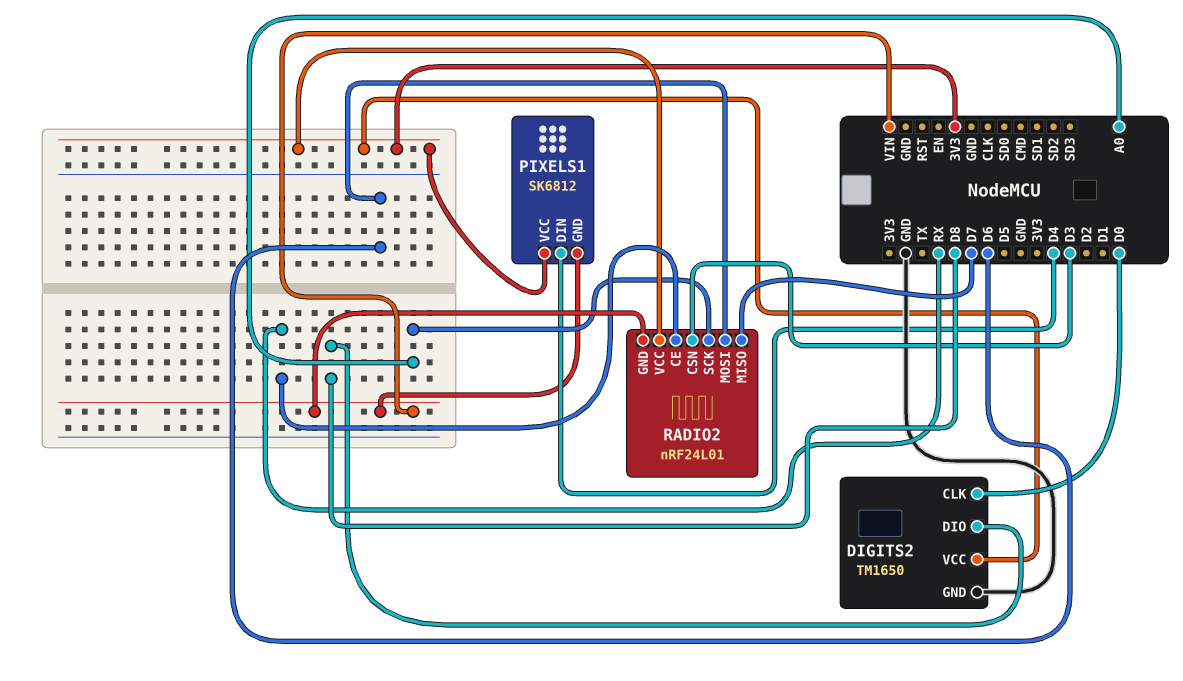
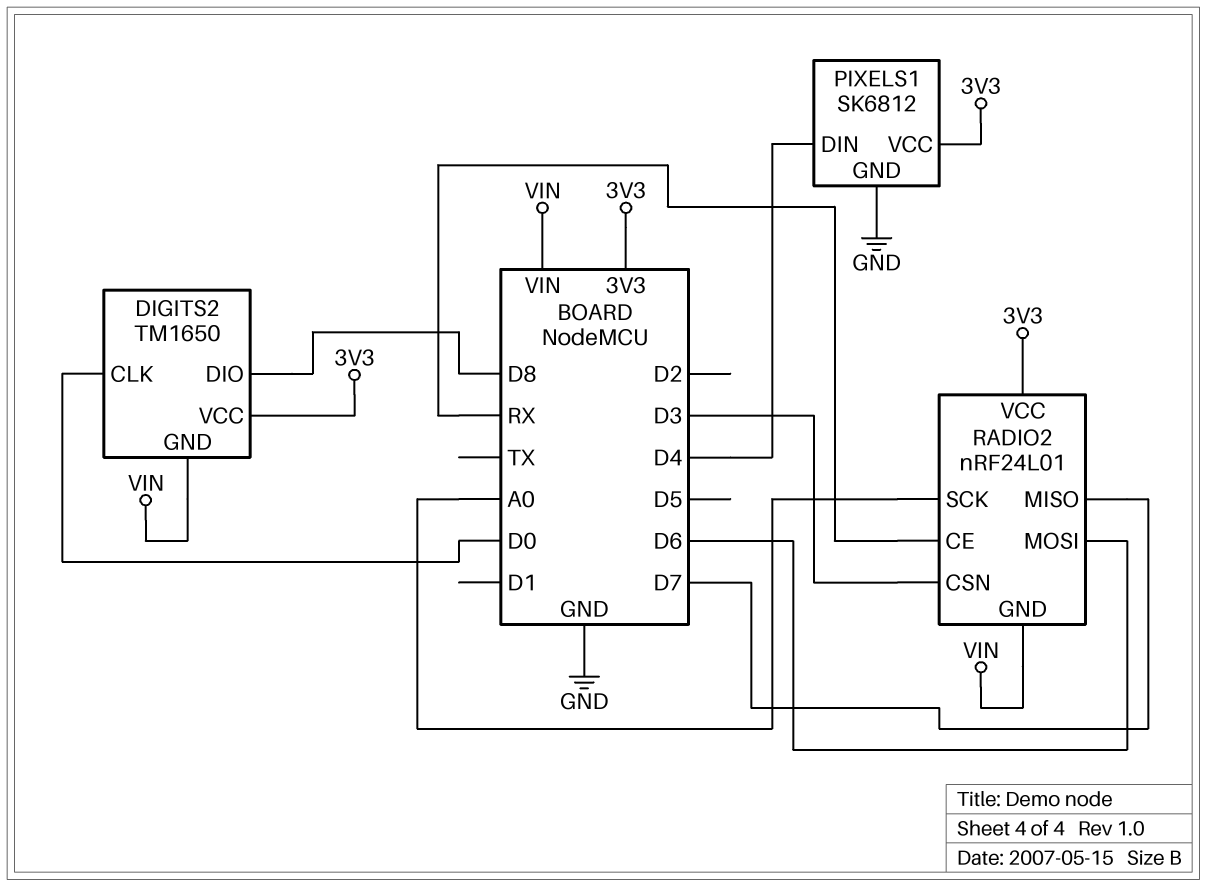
DIGITS2 pin GND: GND -> VIN
PIXELS1 pin GND: VIN -> GND

